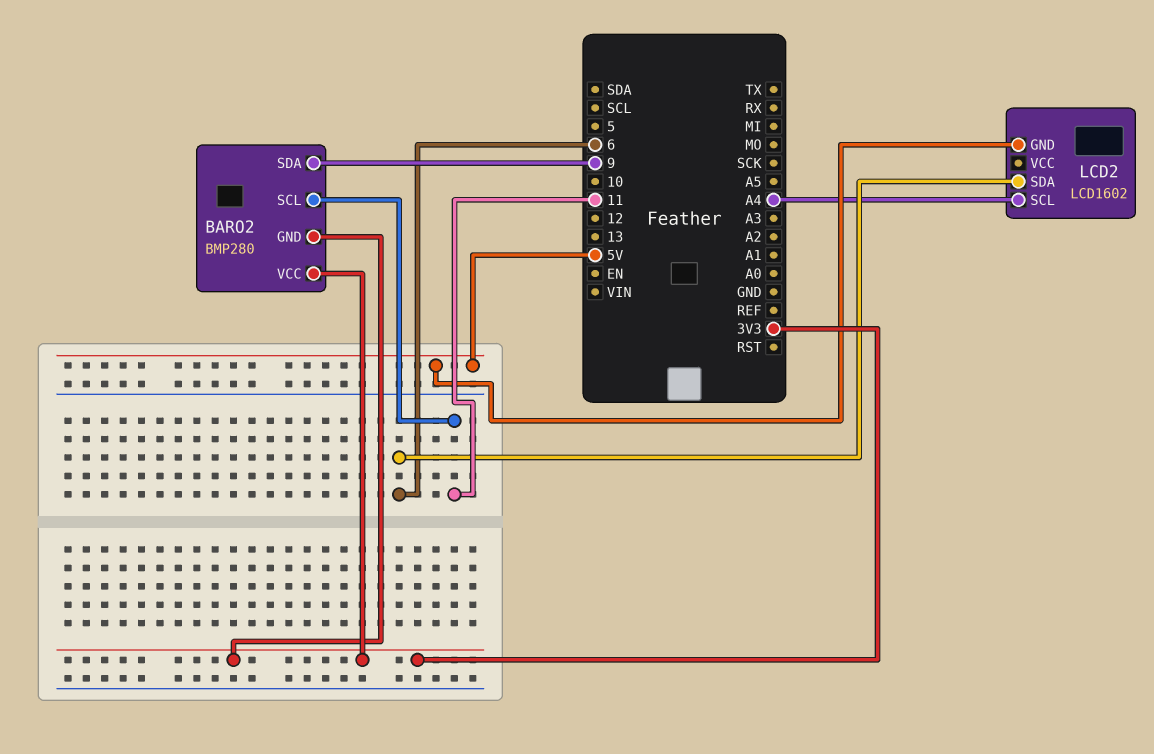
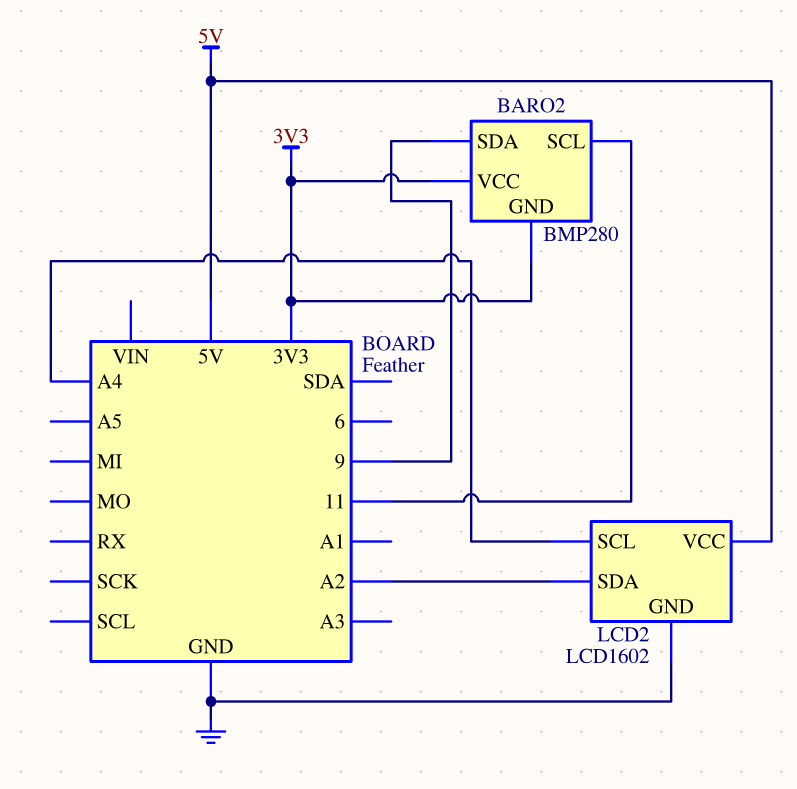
LCD2 pin GND: 5V -> GND
LCD2 pin SDA: 6 -> A2
LCD2 pin VCC: none -> 5V

